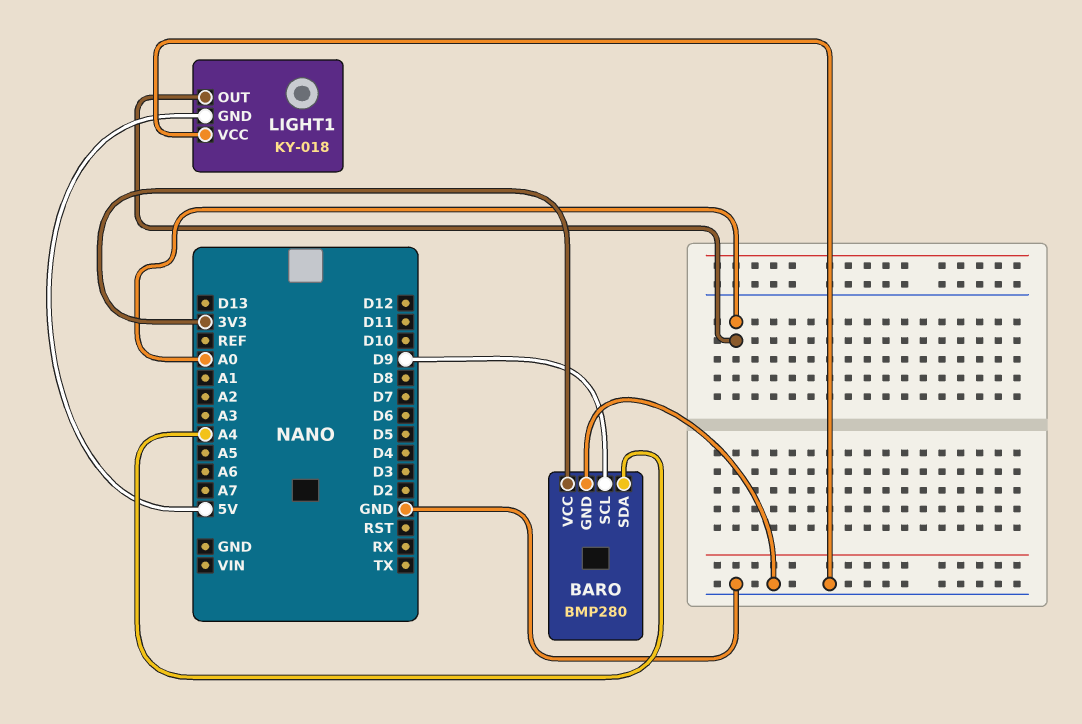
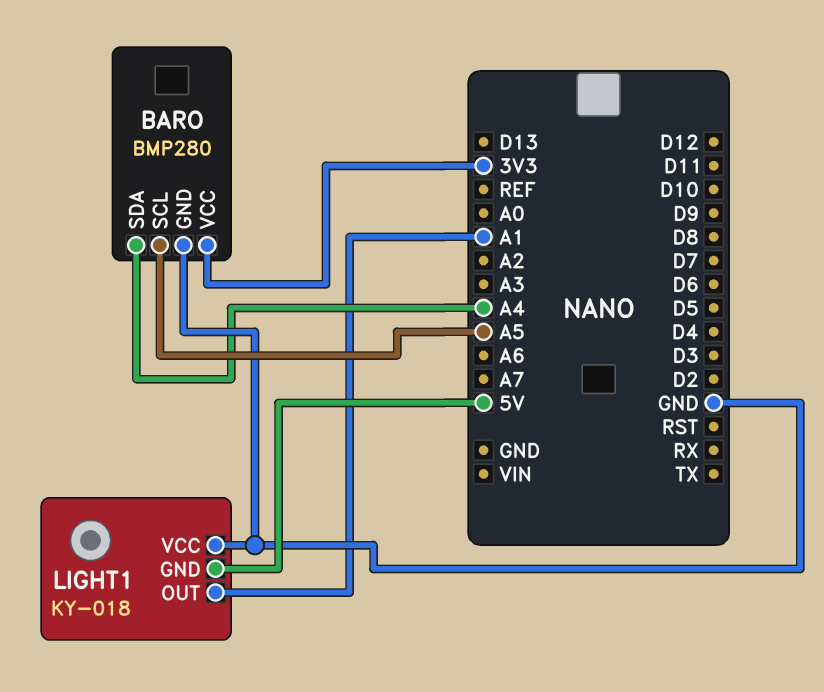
BARO pin SCL: D9 -> A5
LIGHT1 pin OUT: A0 -> A1

